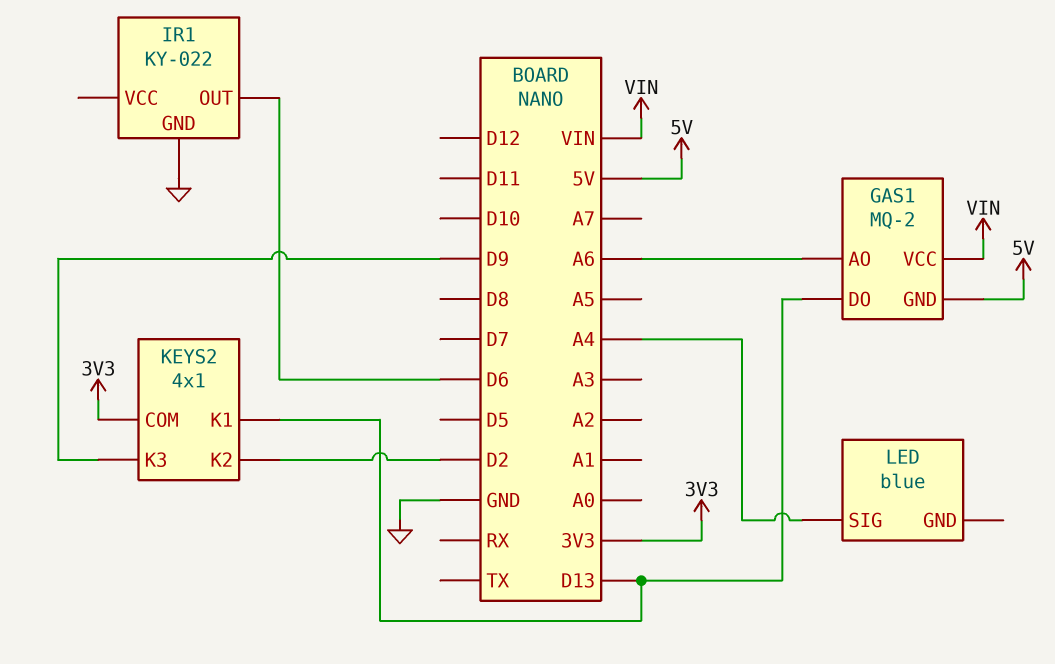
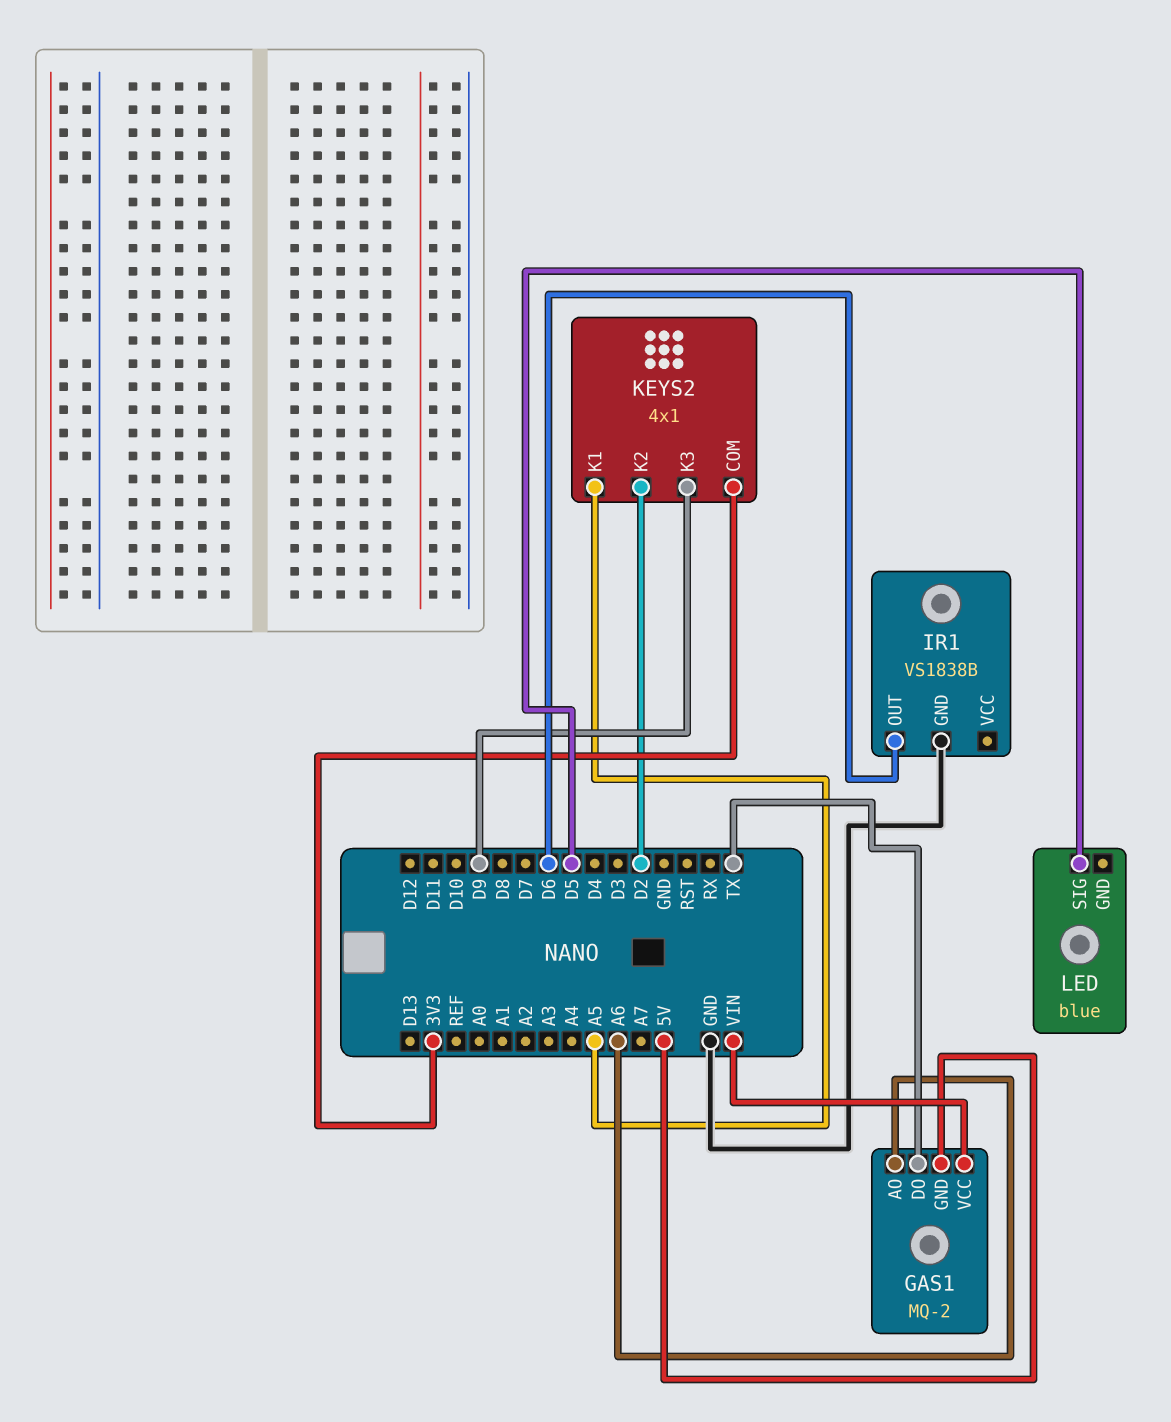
GAS1 pin DO: D13 -> TX
IR1: KY-022 -> VS1838B
KEYS2 pin K1: D13 -> A5
LED pin SIG: A4 -> D5

